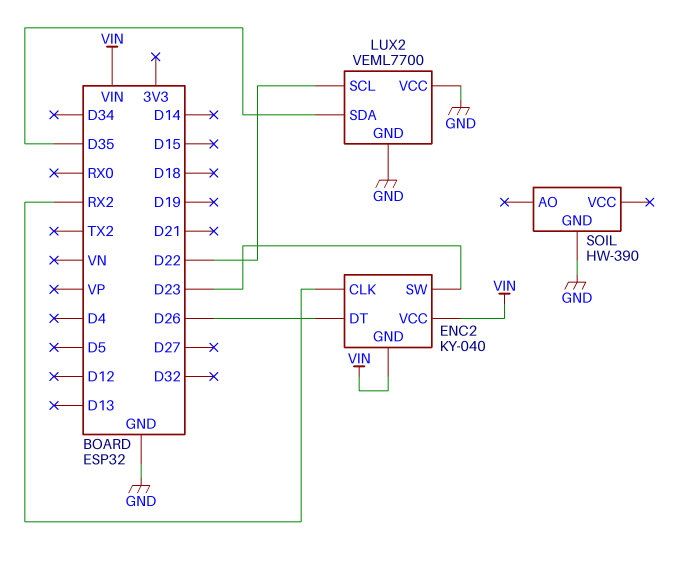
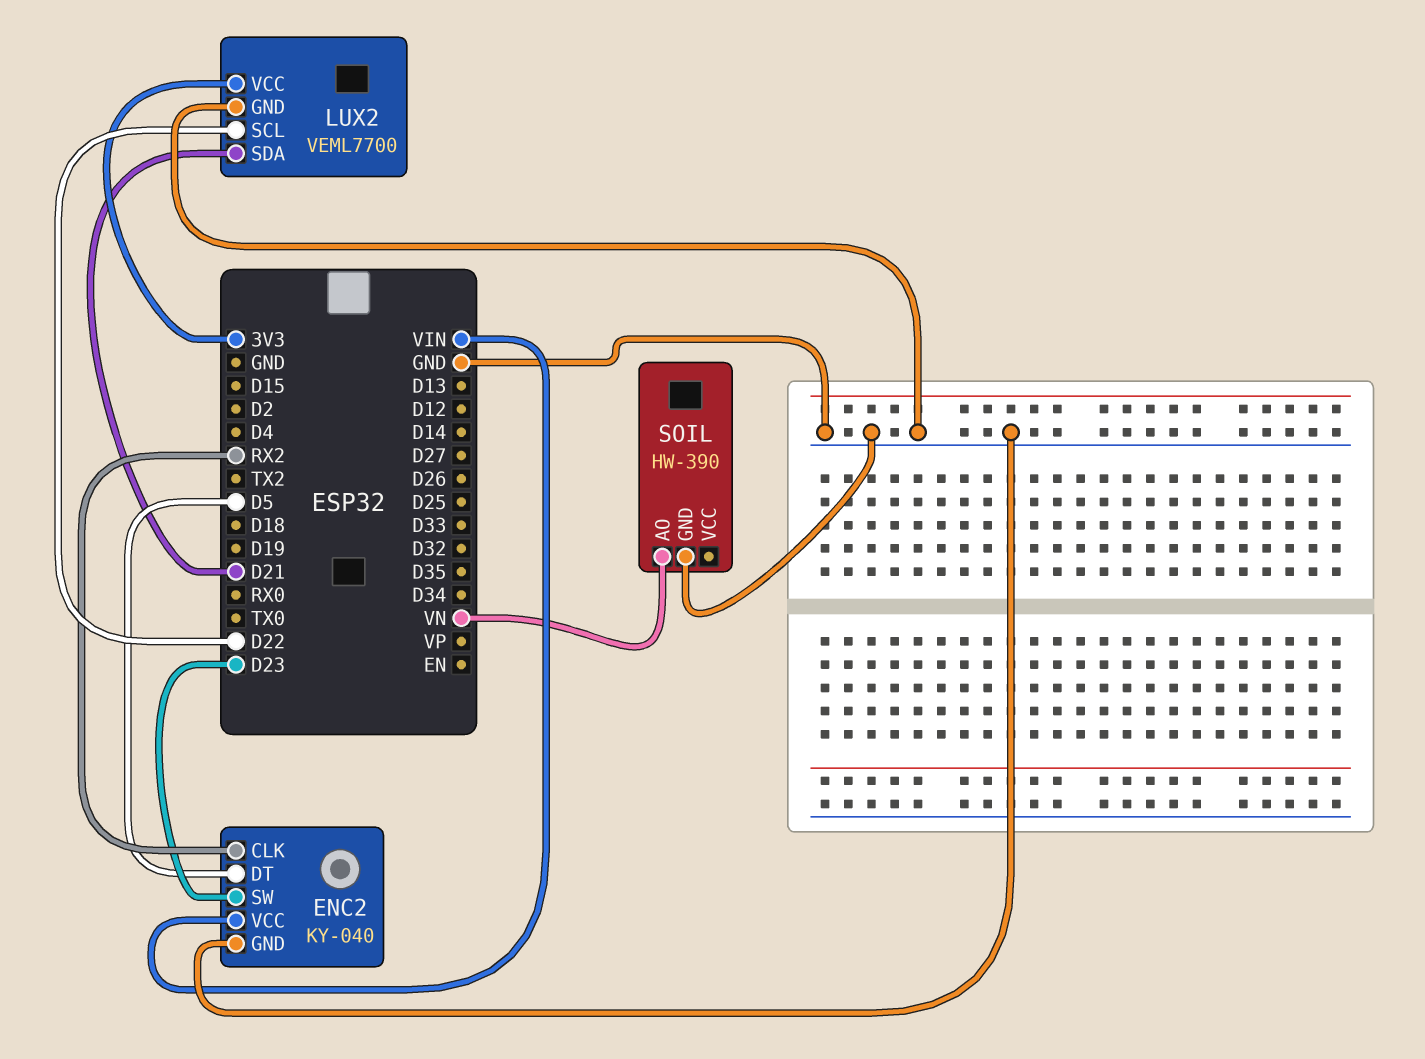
ENC2 pin DT: D26 -> D5
ENC2 pin GND: VIN -> GND
LUX2 pin SDA: D35 -> D21
LUX2 pin VCC: GND -> 3V3
SOIL pin AO: none -> VN

